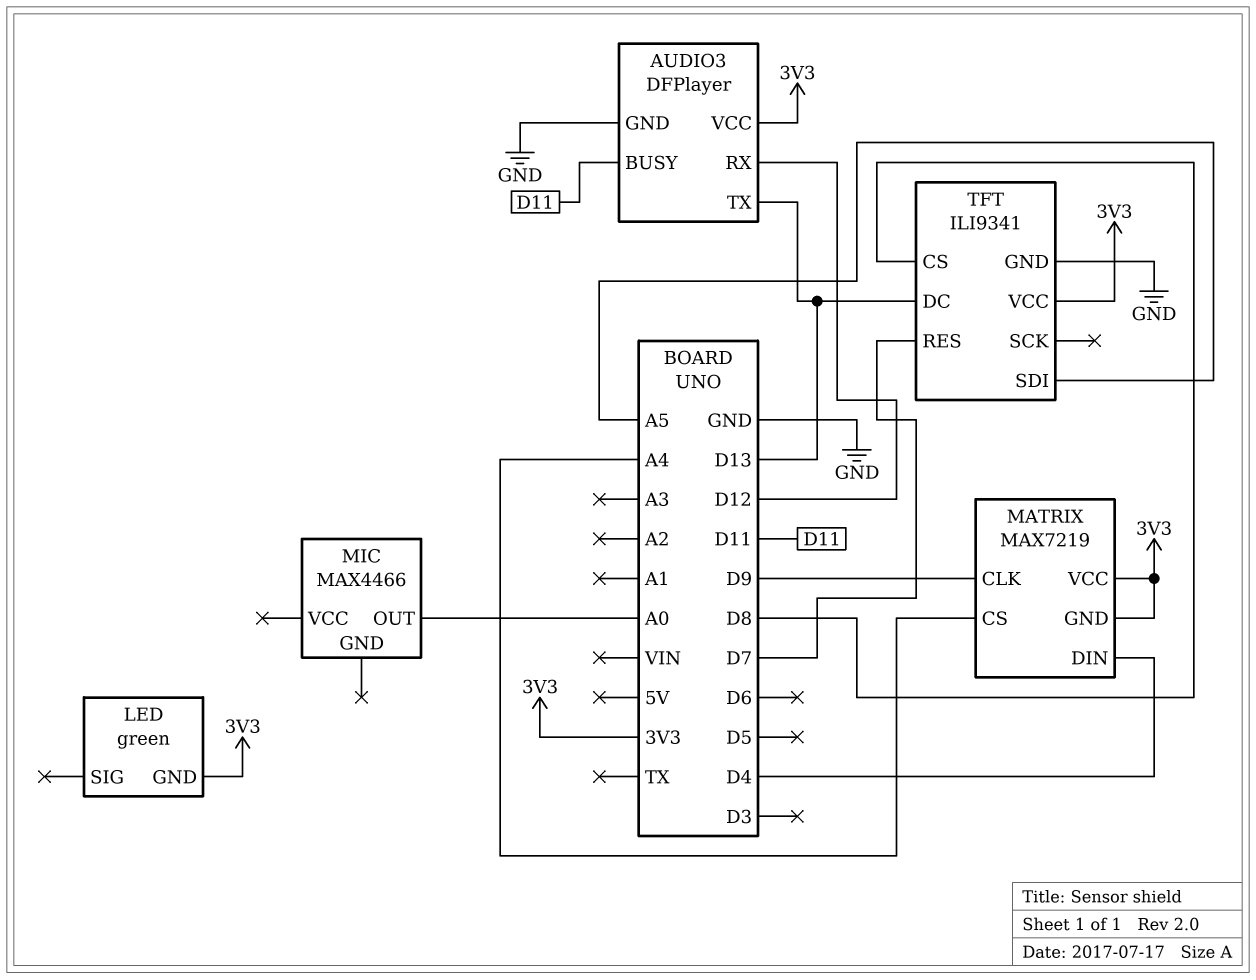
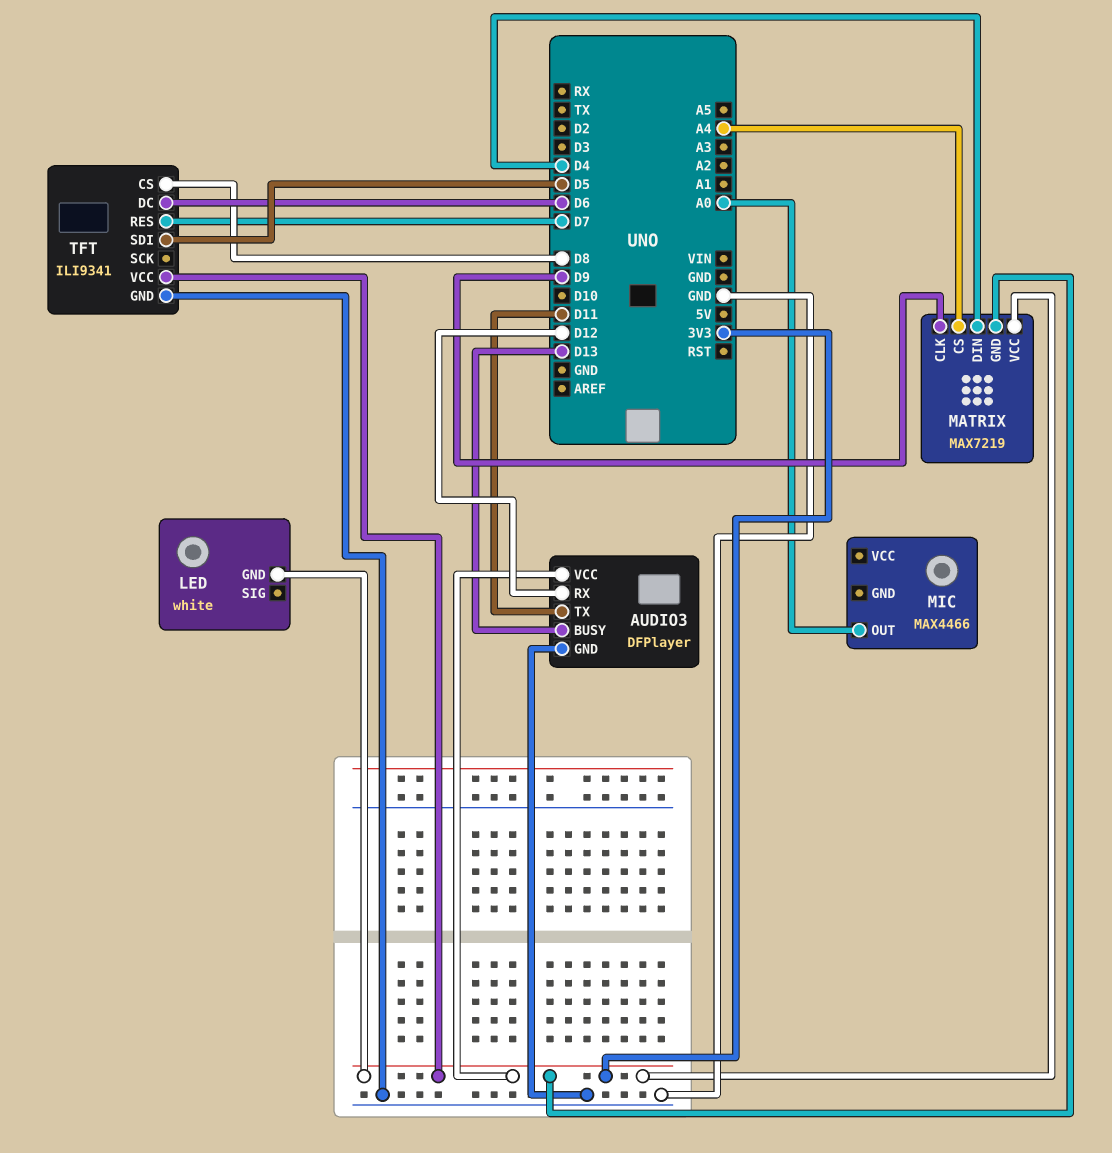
AUDIO3 pin BUSY: D11 -> D13
AUDIO3 pin TX: D13 -> D11
LED: green -> white
TFT pin DC: D13 -> D6
TFT pin SDI: A5 -> D5

